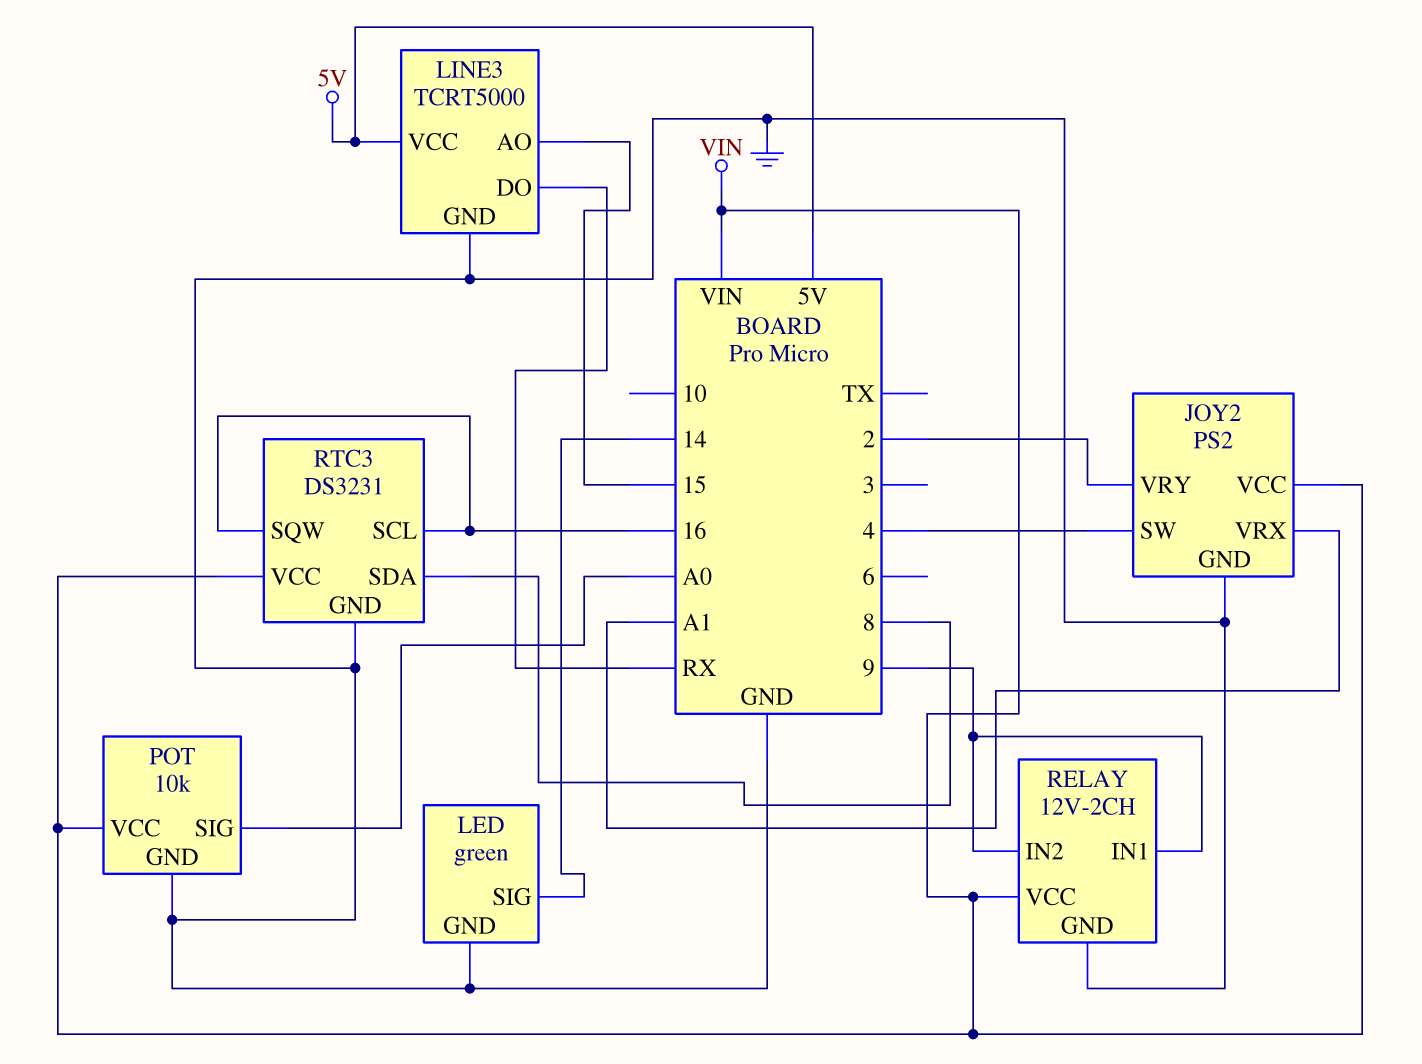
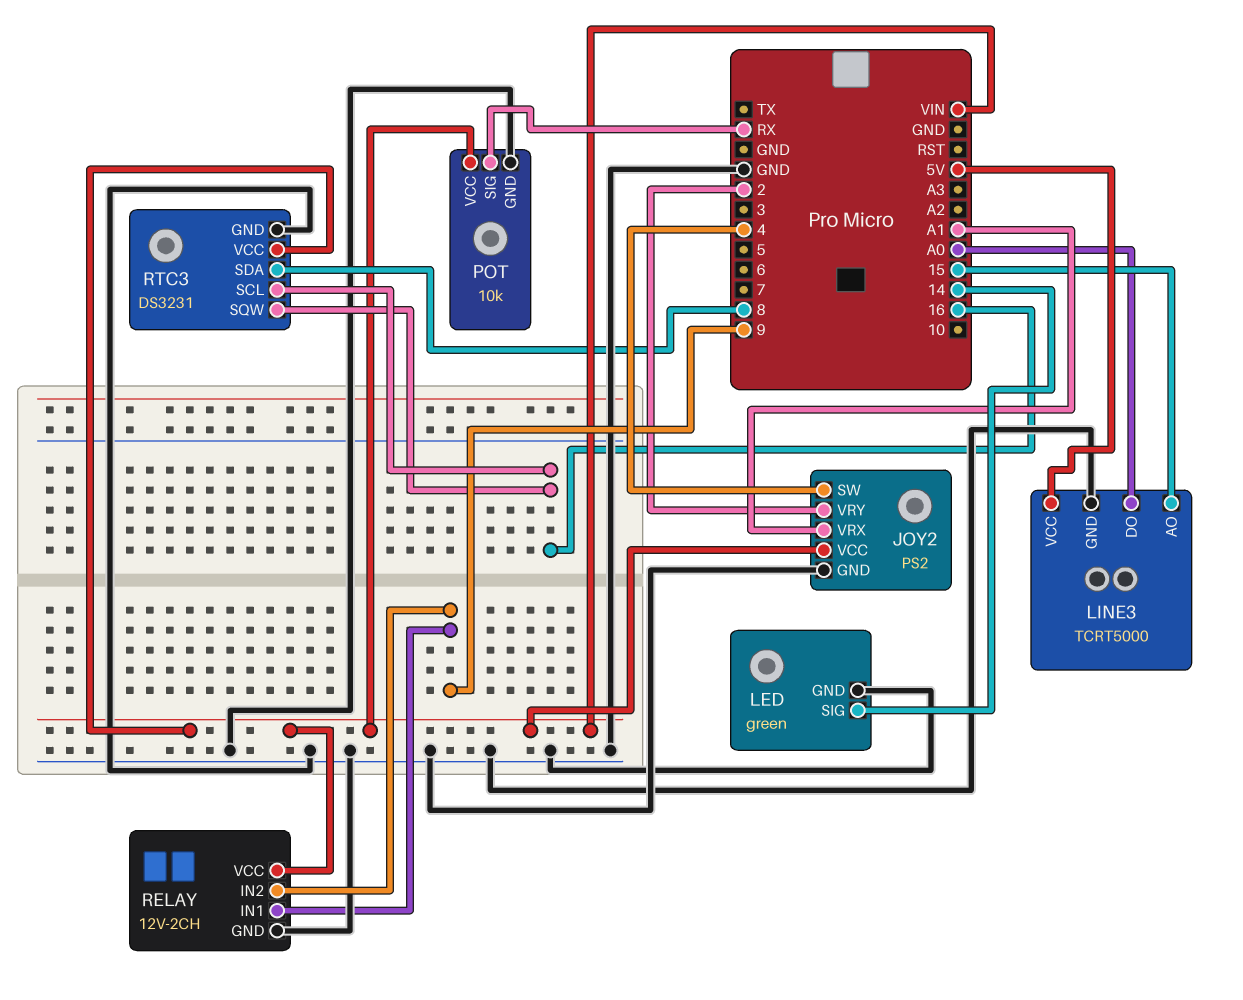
LINE3 pin DO: RX -> A0
POT pin SIG: A0 -> RX

